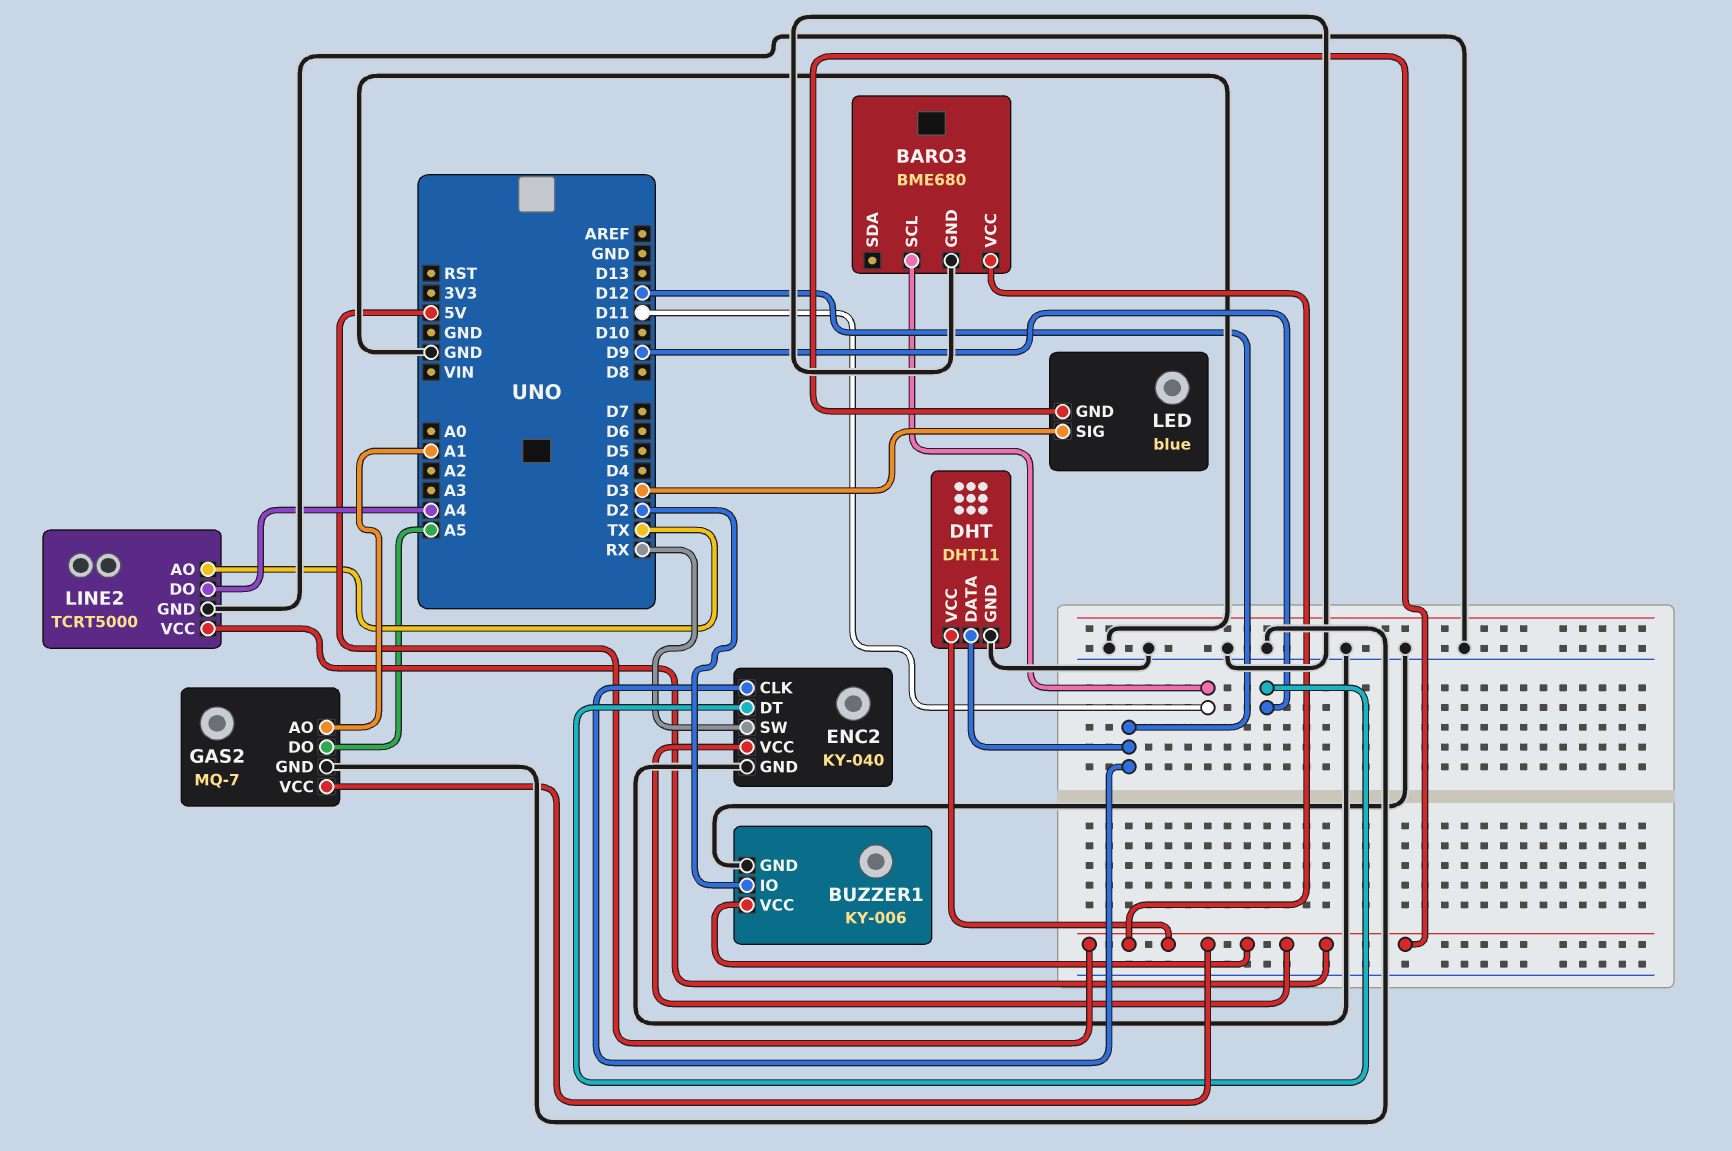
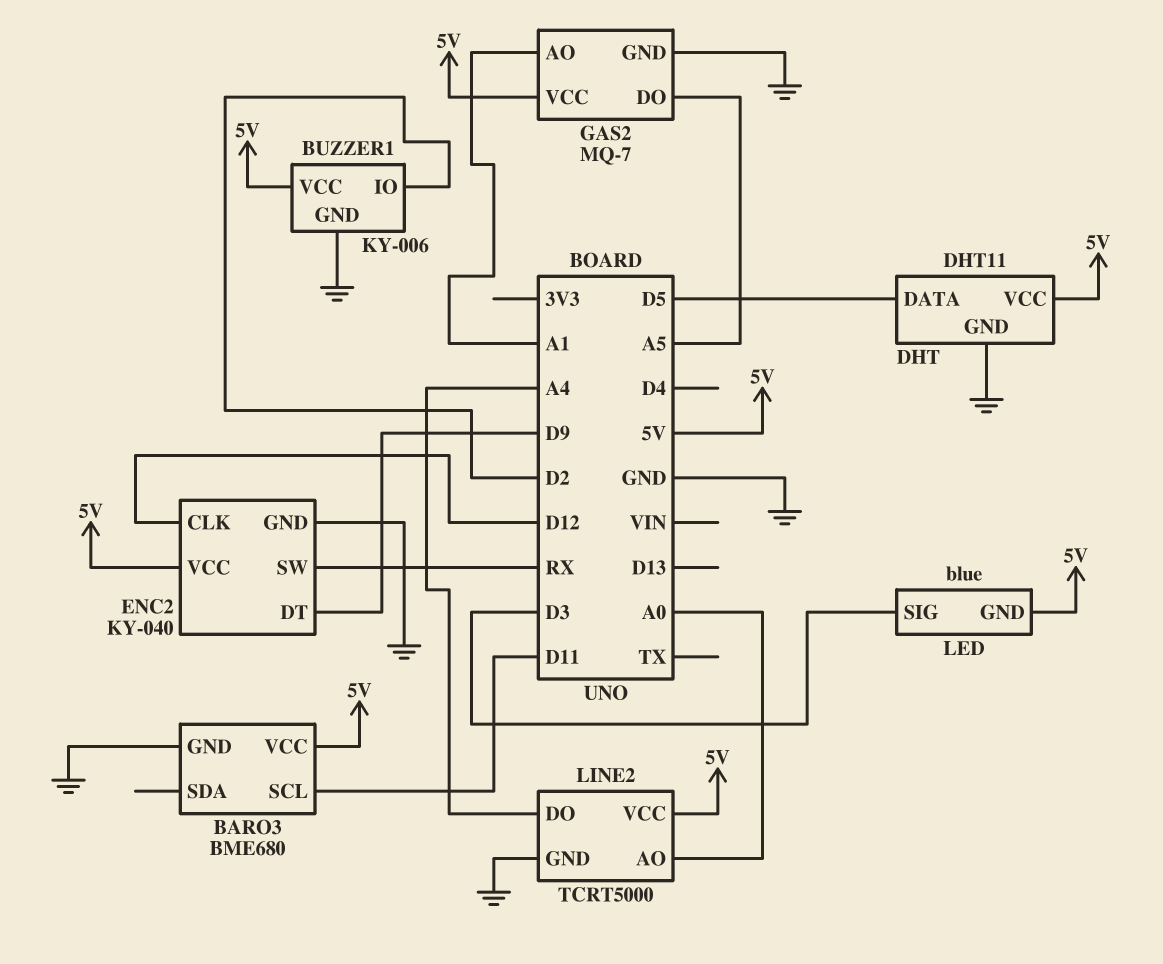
DHT pin DATA: D12 -> D5
LINE2 pin AO: TX -> A0

